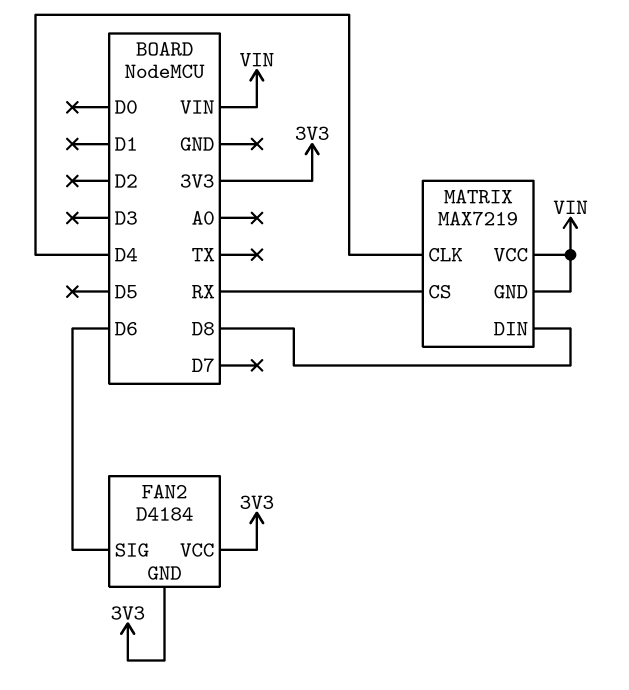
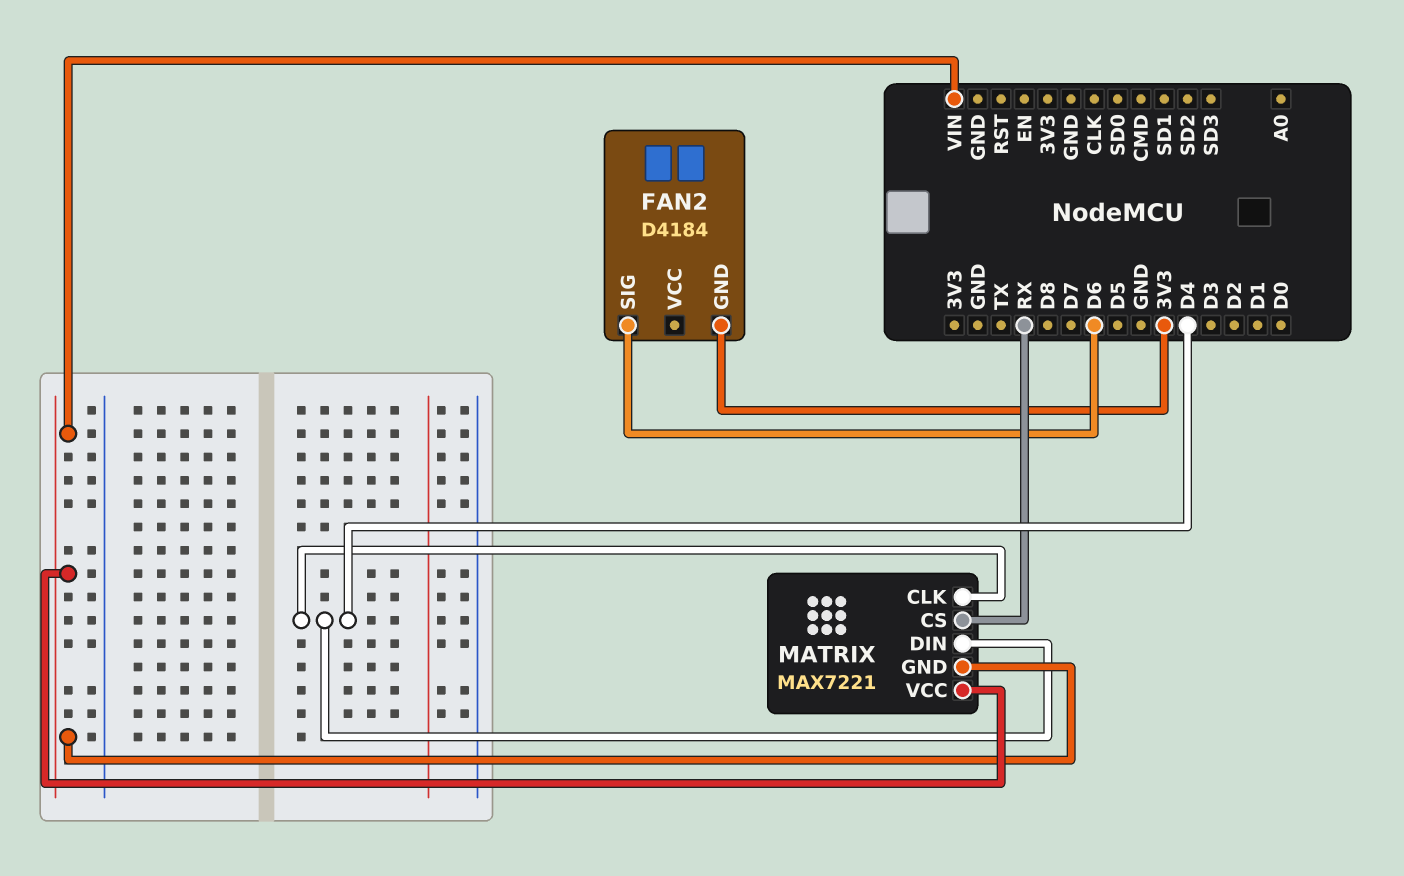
FAN2 pin VCC: 3V3 -> none
MATRIX: MAX7219 -> MAX7221
MATRIX pin DIN: D8 -> D4

